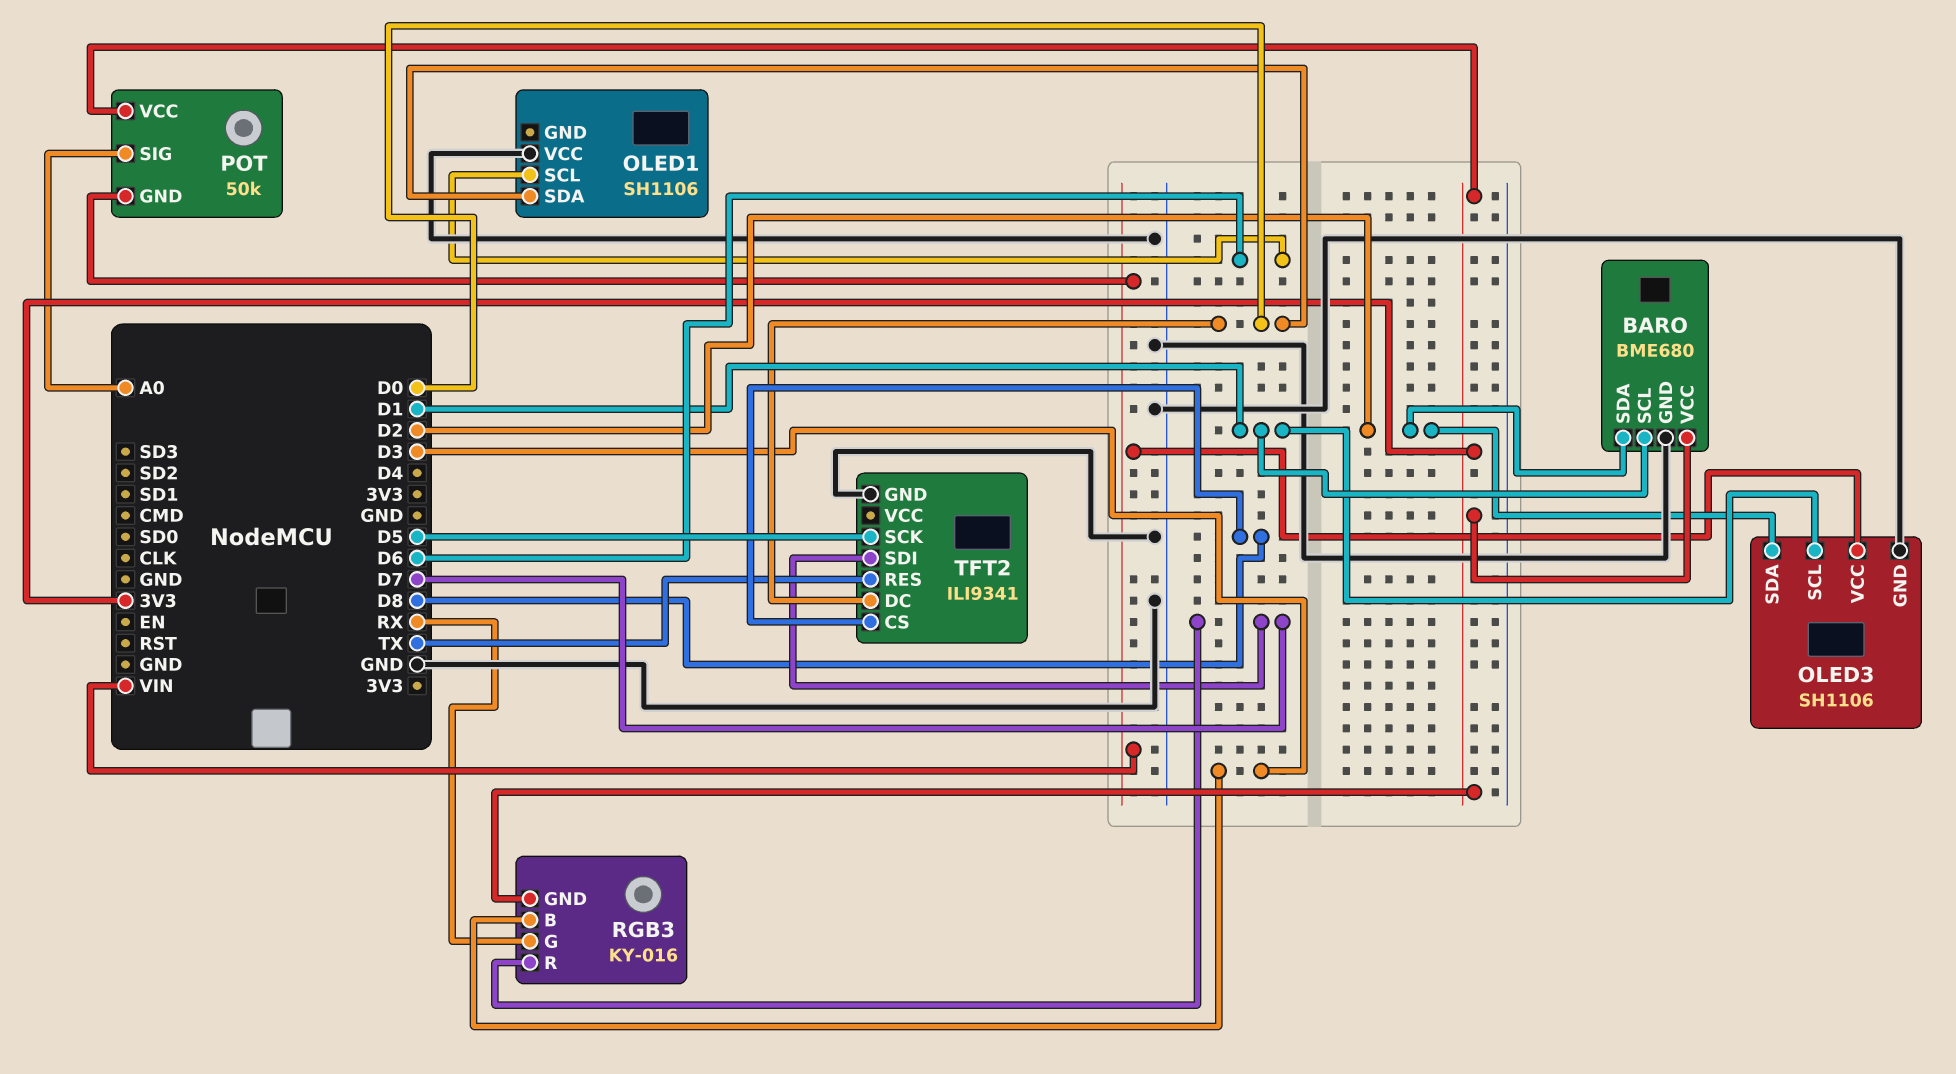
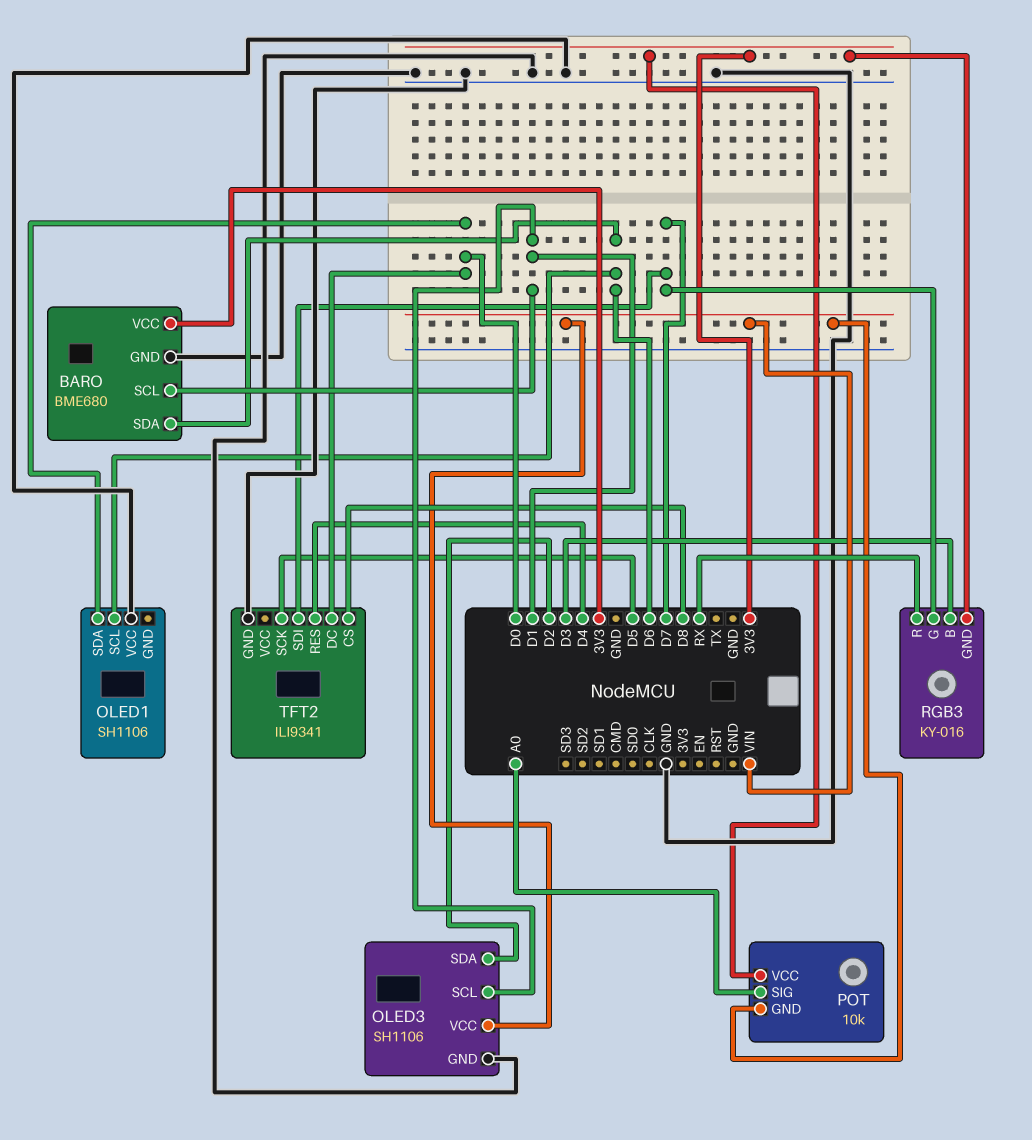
BARO pin SDA: D2 -> D6
POT: 50k -> 10k
RGB3 pin G: RX -> D7
RGB3 pin R: D7 -> RX
TFT2 pin RES: TX -> D4

